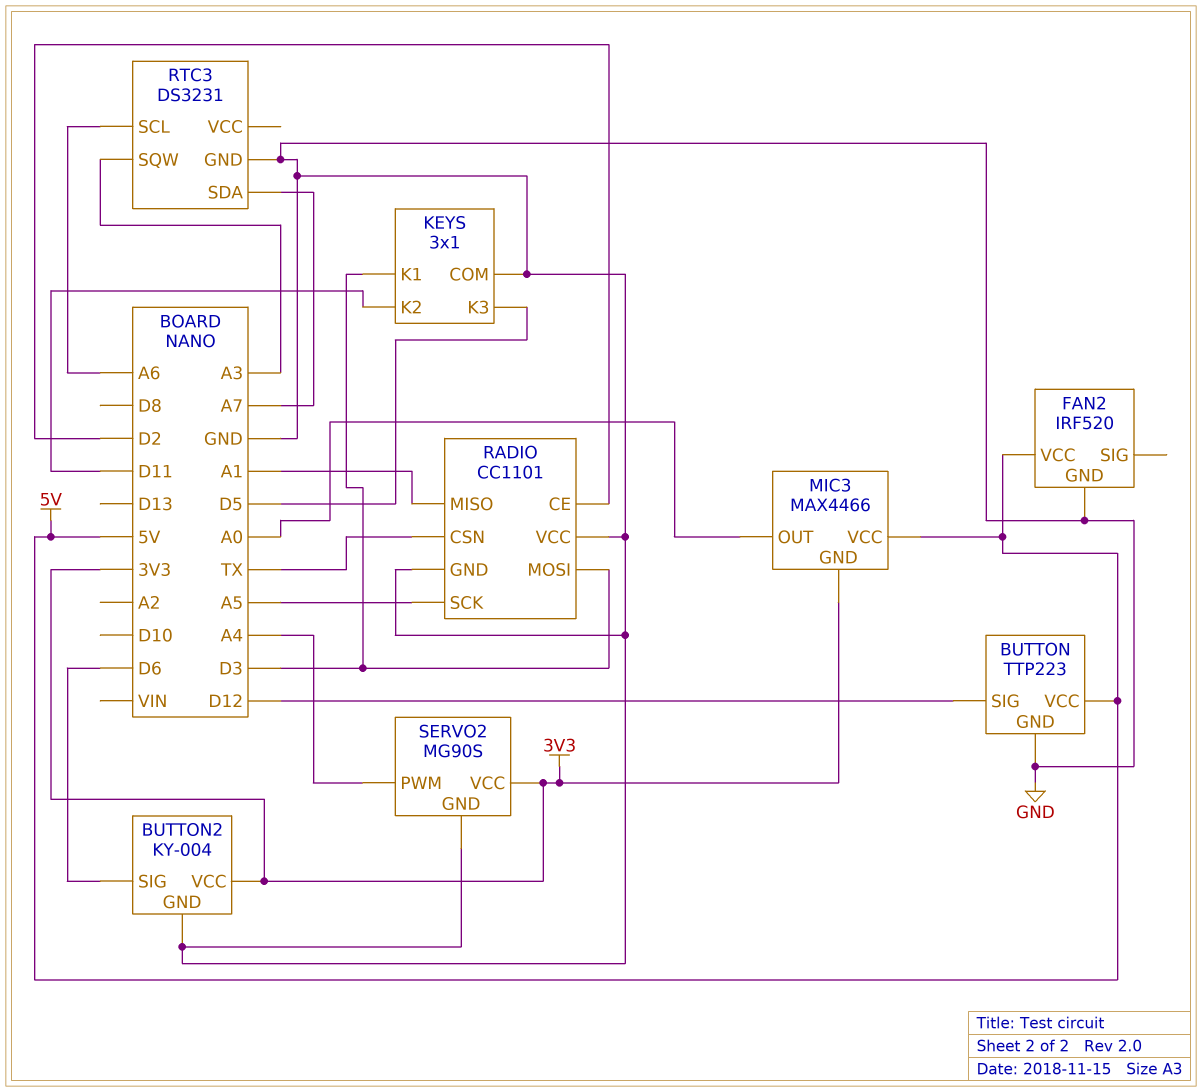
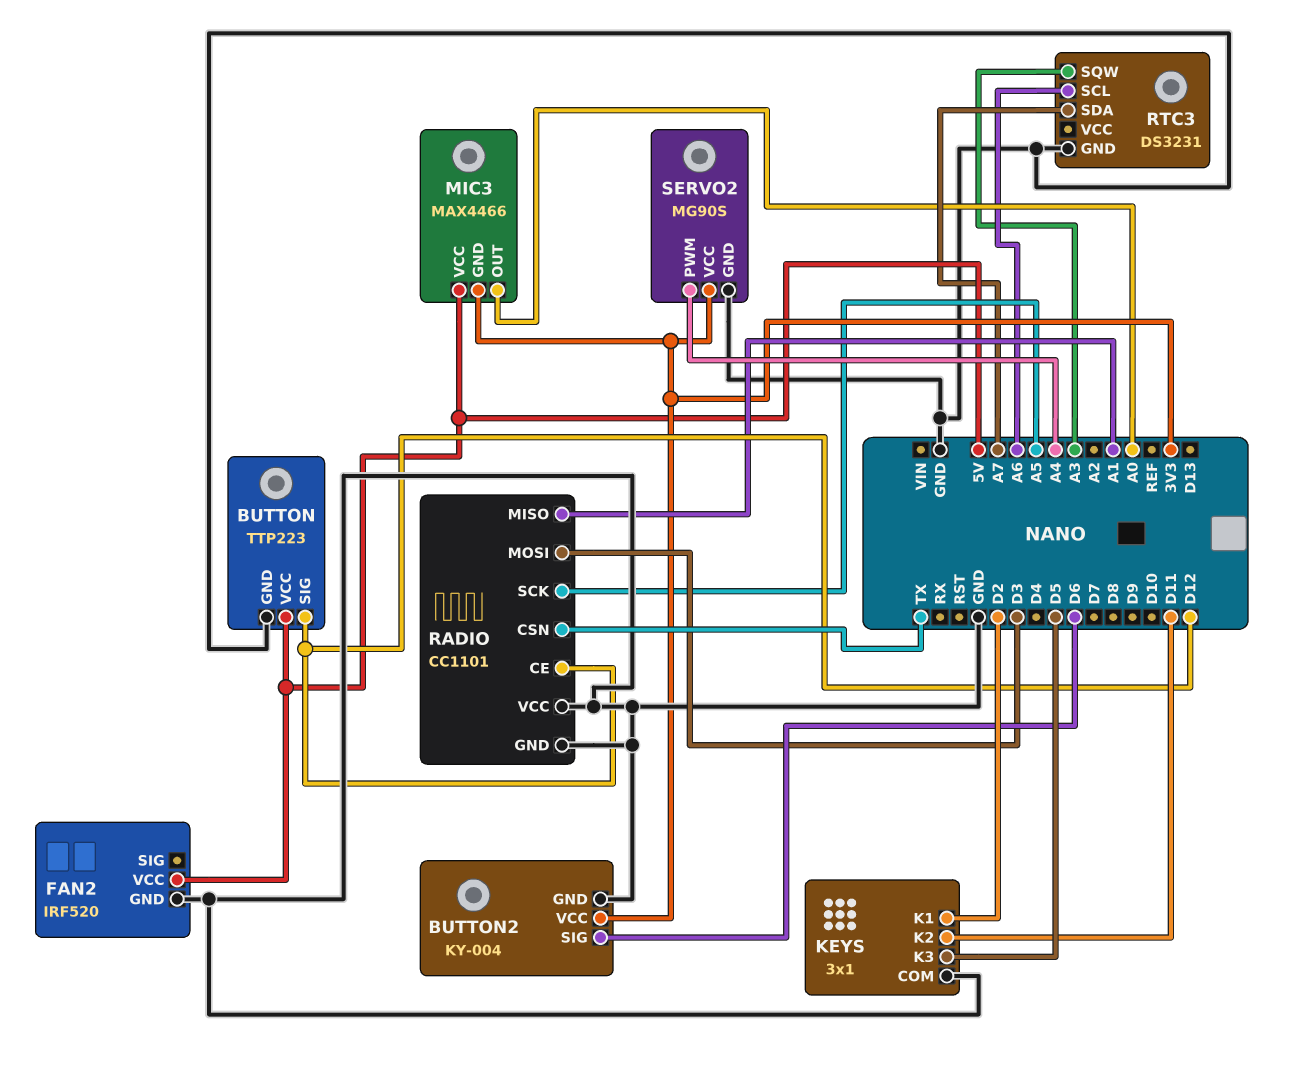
KEYS pin K1: D3 -> D2
RADIO pin CE: D2 -> D12

